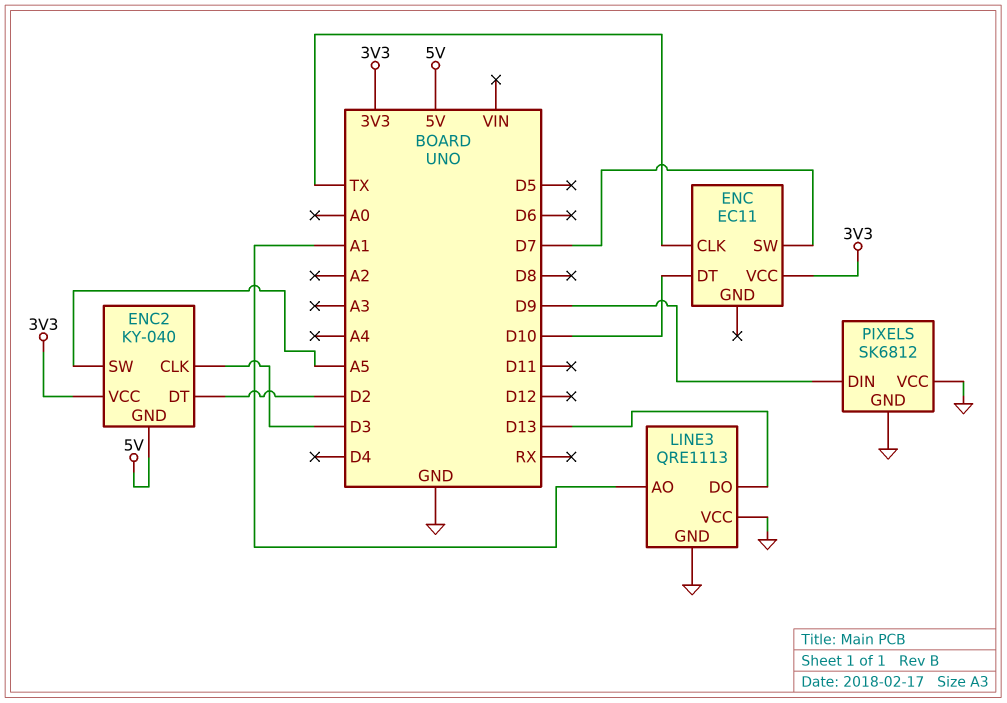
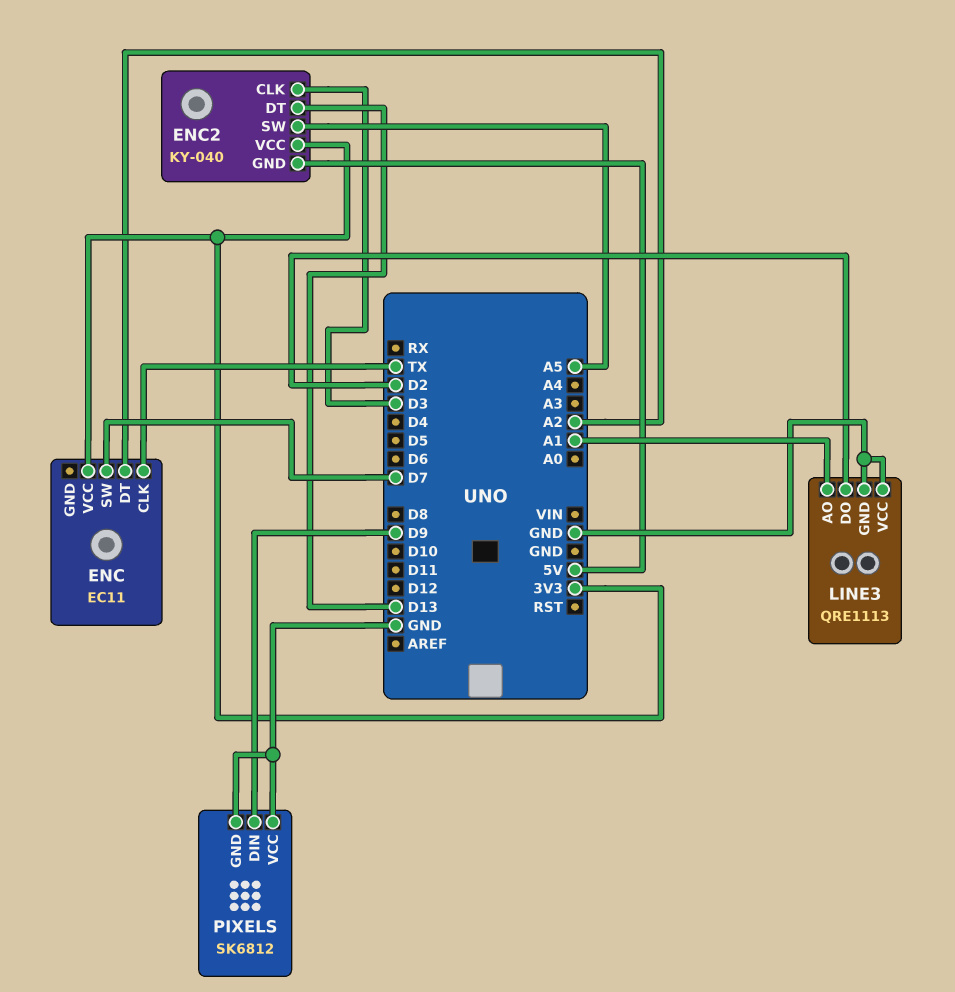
ENC pin DT: D10 -> A2
ENC2 pin DT: D2 -> D13
LINE3 pin DO: D13 -> D2

